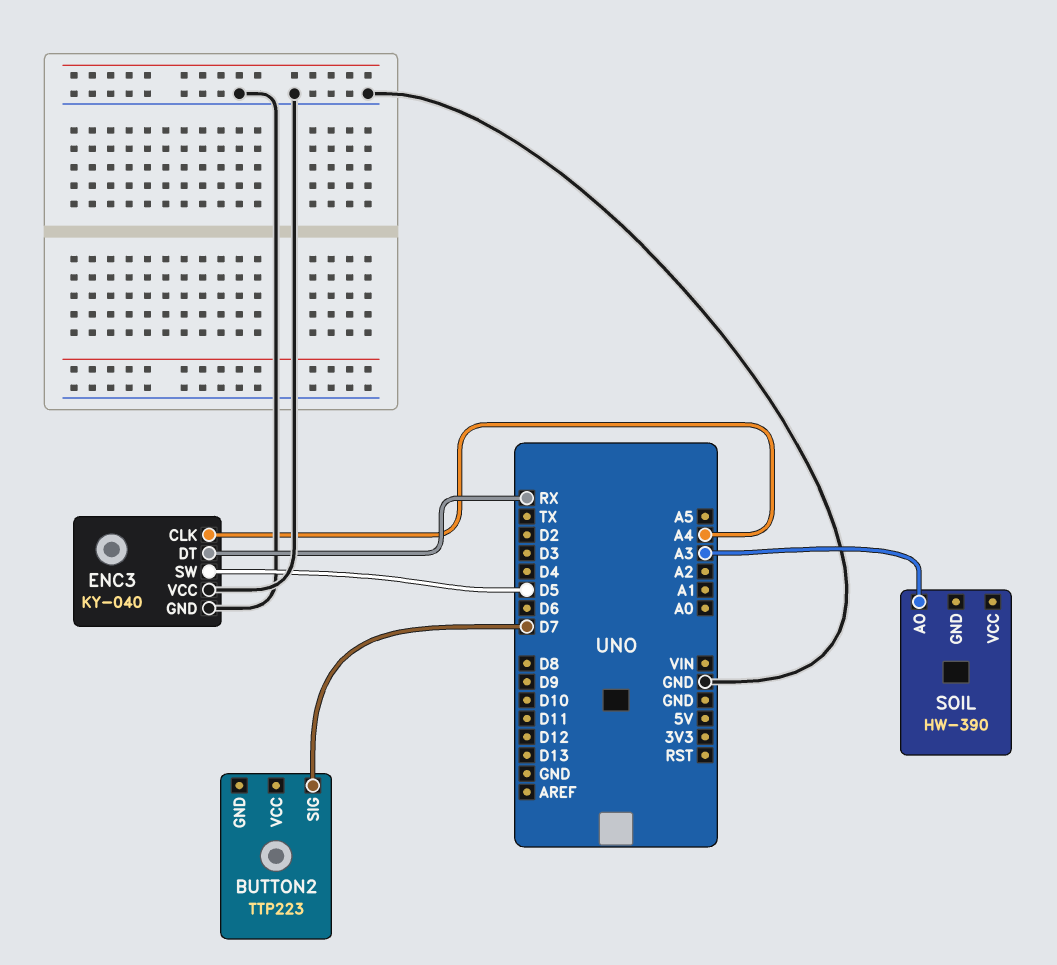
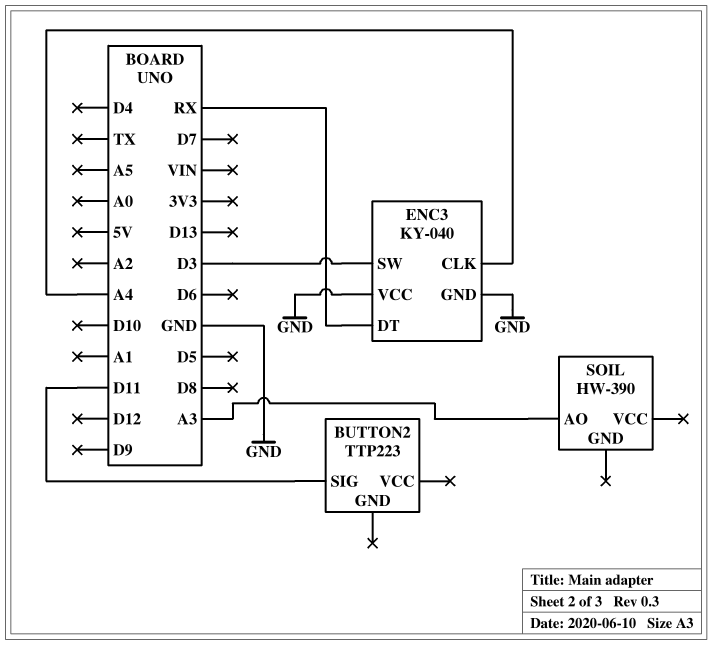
BUTTON2 pin SIG: D7 -> D11
ENC3 pin SW: D5 -> D3

